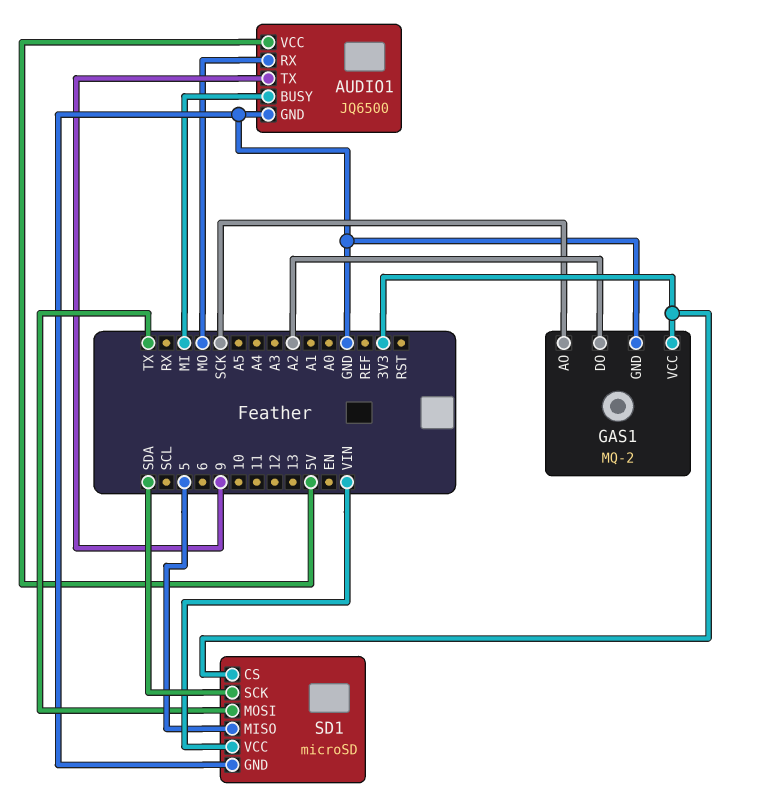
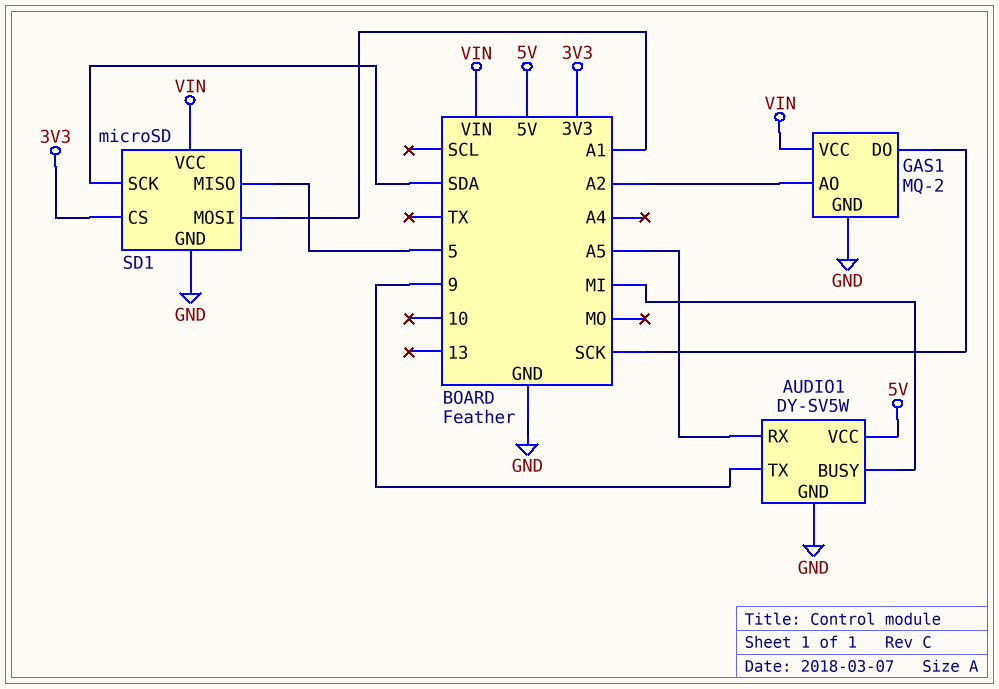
AUDIO1: JQ6500 -> DY-SV5W
AUDIO1 pin RX: MO -> A5
GAS1 pin AO: SCK -> A2
GAS1 pin DO: A2 -> SCK
GAS1 pin VCC: 3V3 -> VIN
SD1 pin MOSI: TX -> A1

